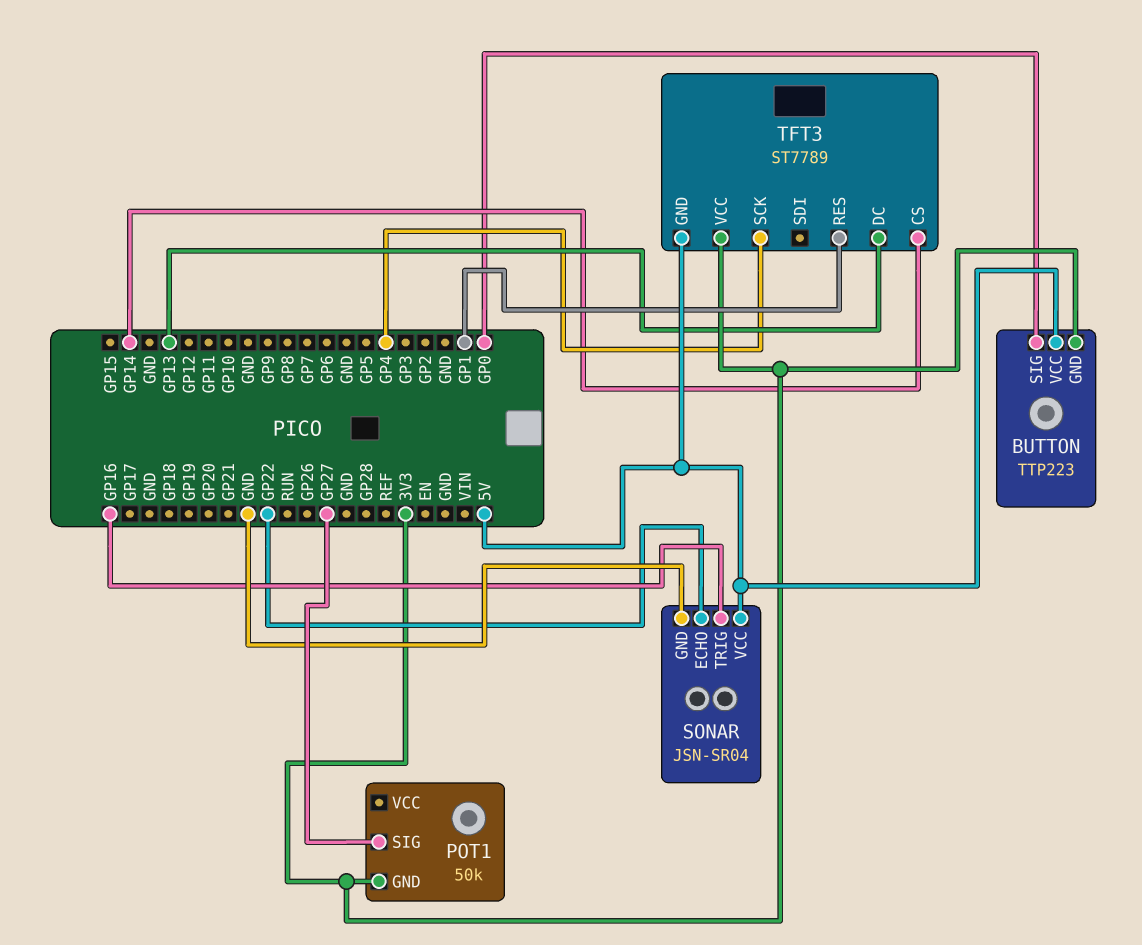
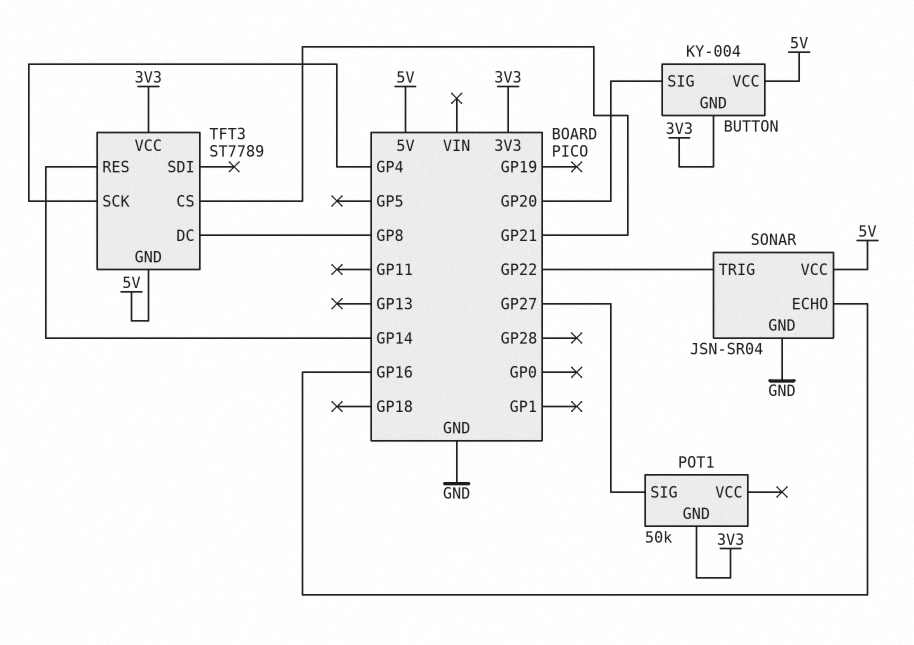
BUTTON: TTP223 -> KY-004
BUTTON pin SIG: GP0 -> GP20
SONAR pin ECHO: GP22 -> GP16
SONAR pin TRIG: GP16 -> GP22
TFT3 pin CS: GP14 -> GP21
TFT3 pin DC: GP13 -> GP8
TFT3 pin RES: GP1 -> GP14

